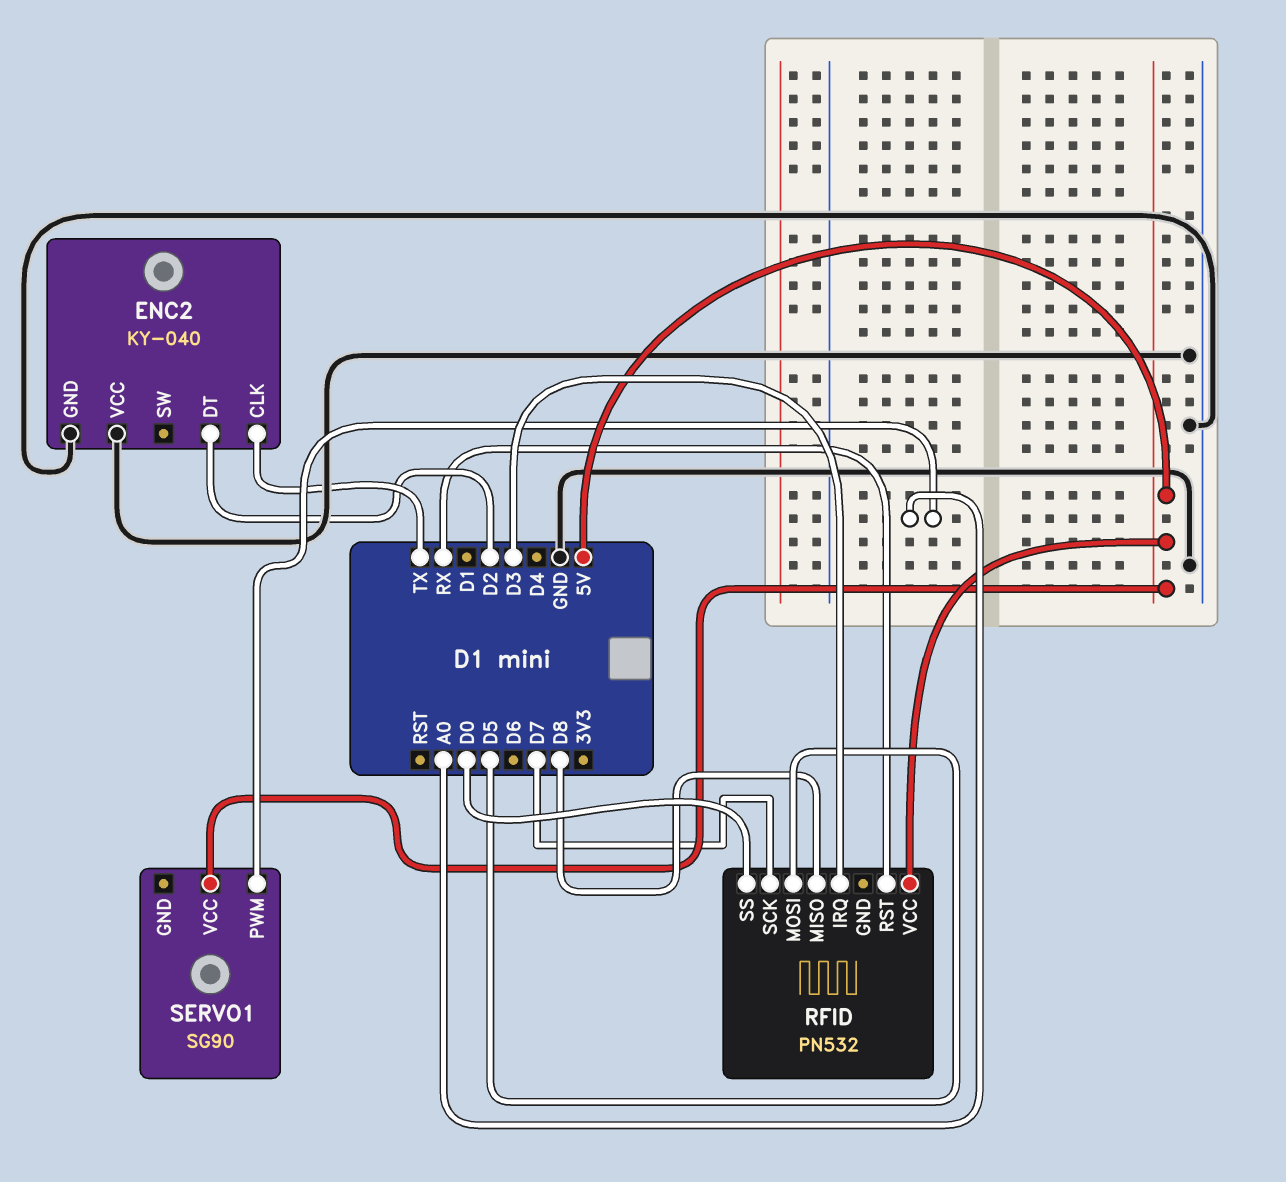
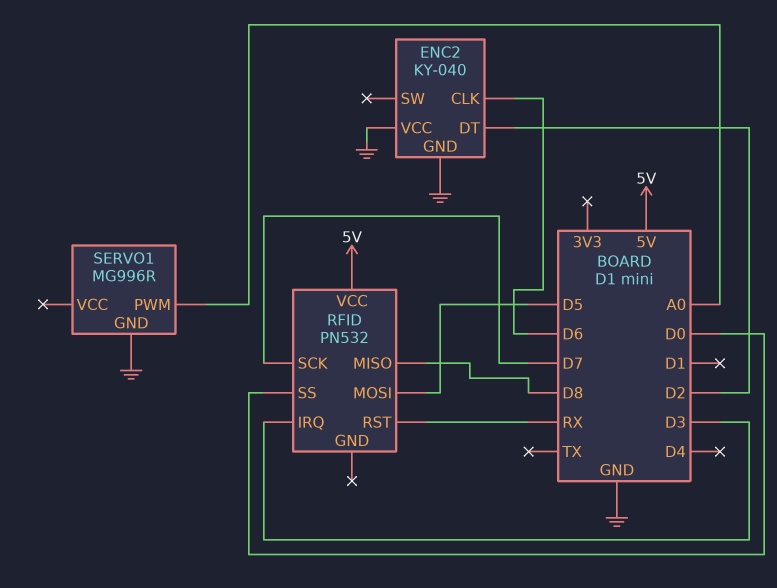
ENC2 pin CLK: TX -> D6
SERVO1: SG90 -> MG996R
SERVO1 pin GND: none -> GND
SERVO1 pin VCC: 5V -> none

